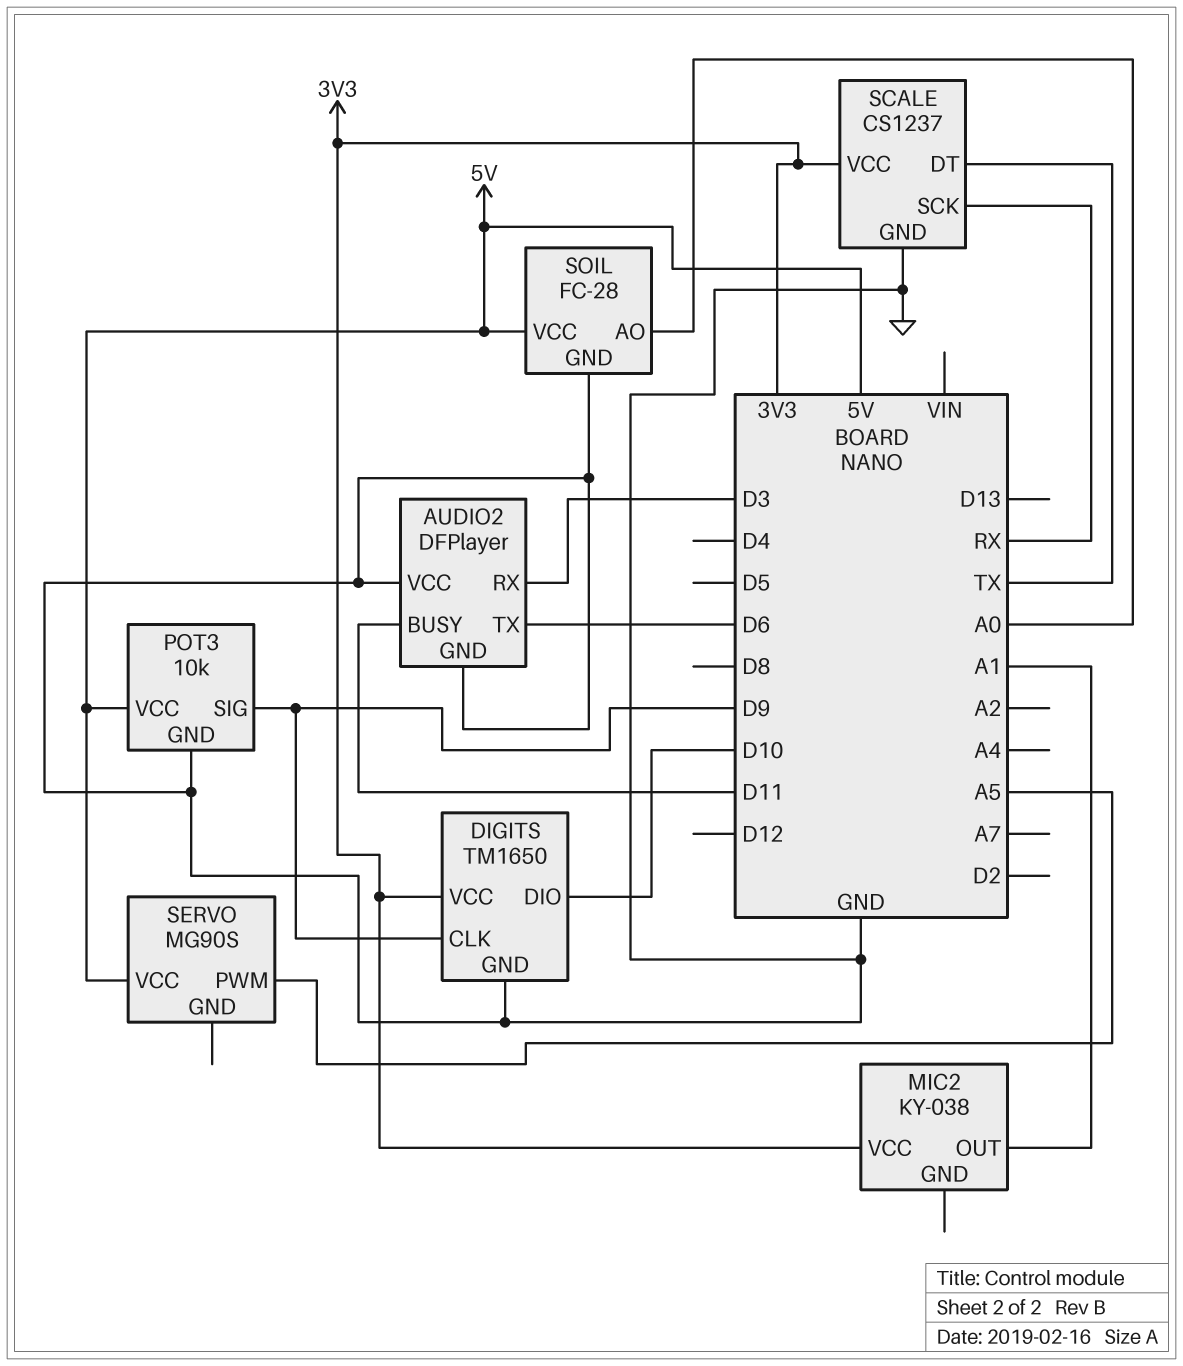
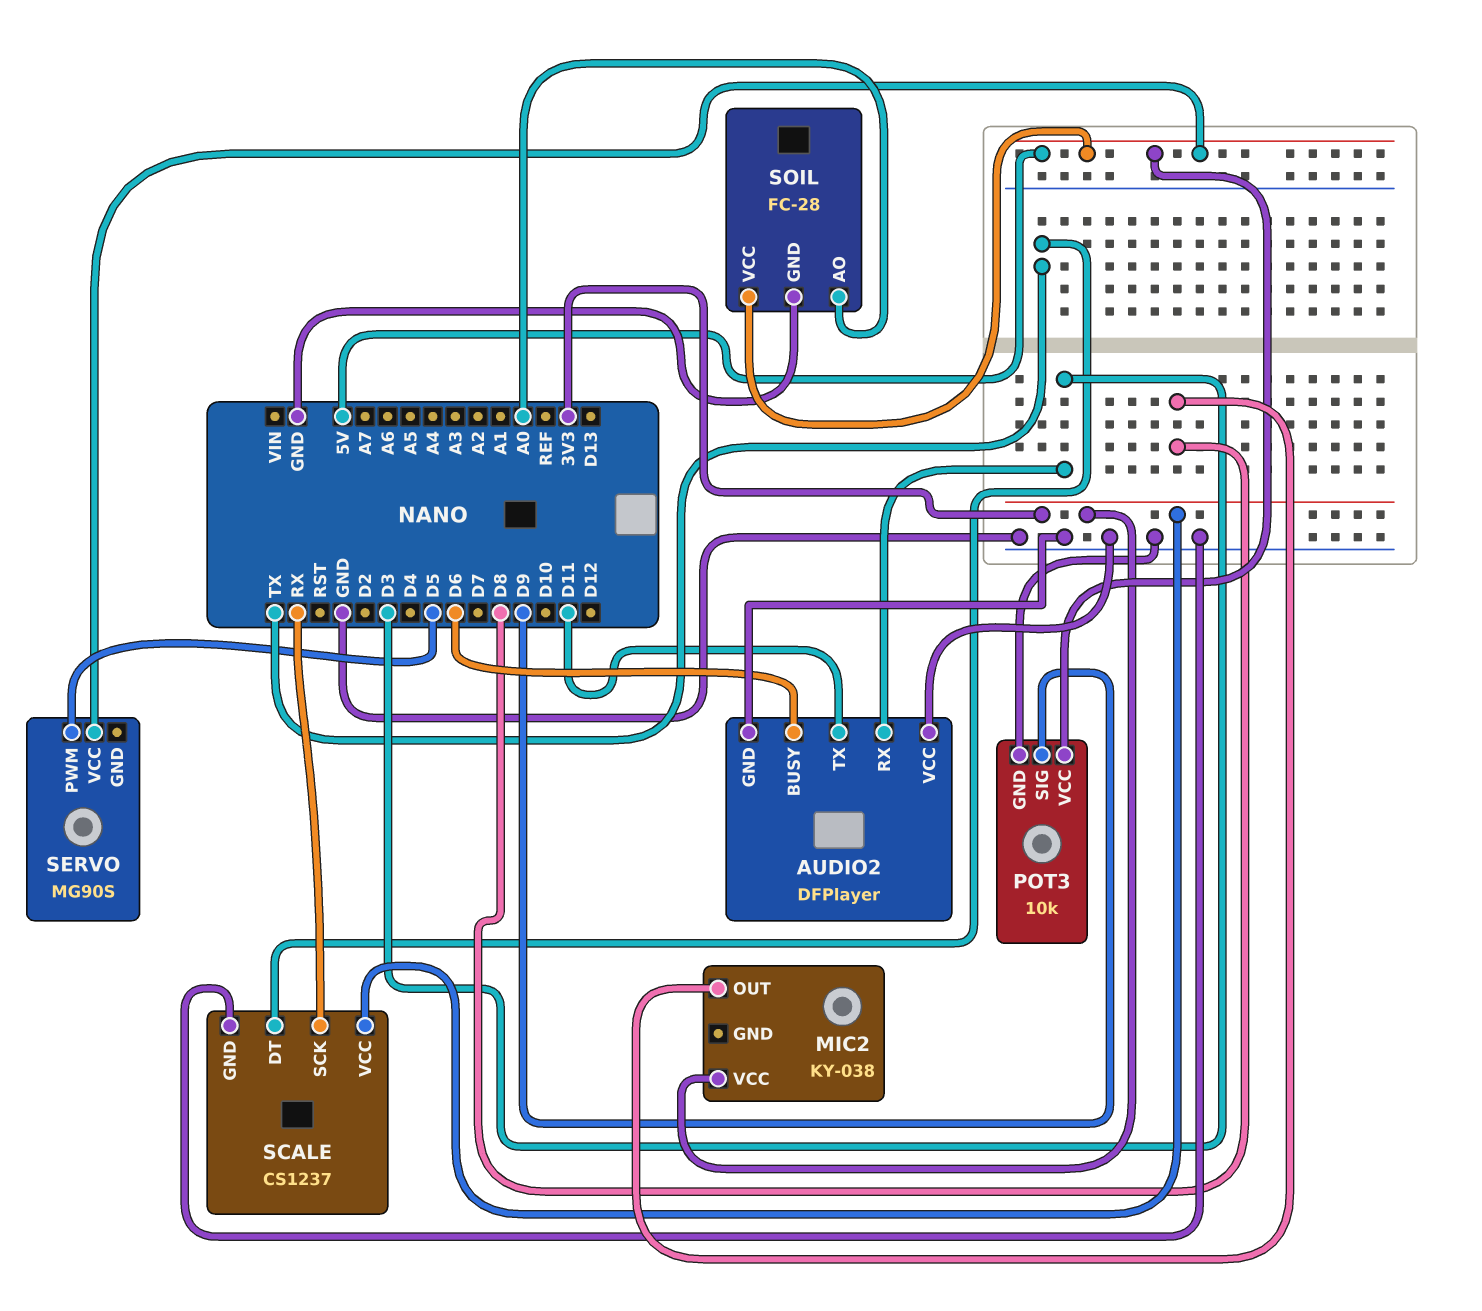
AUDIO2 pin BUSY: D11 -> D6
AUDIO2 pin TX: D6 -> D11
DIGITS: TM1650 -> none
DIGITS pin CLK: D9 -> none
DIGITS pin DIO: D10 -> none
DIGITS pin GND: GND -> none
DIGITS pin VCC: 3V3 -> none
MIC2 pin OUT: A1 -> D8
SERVO pin PWM: A5 -> D5

